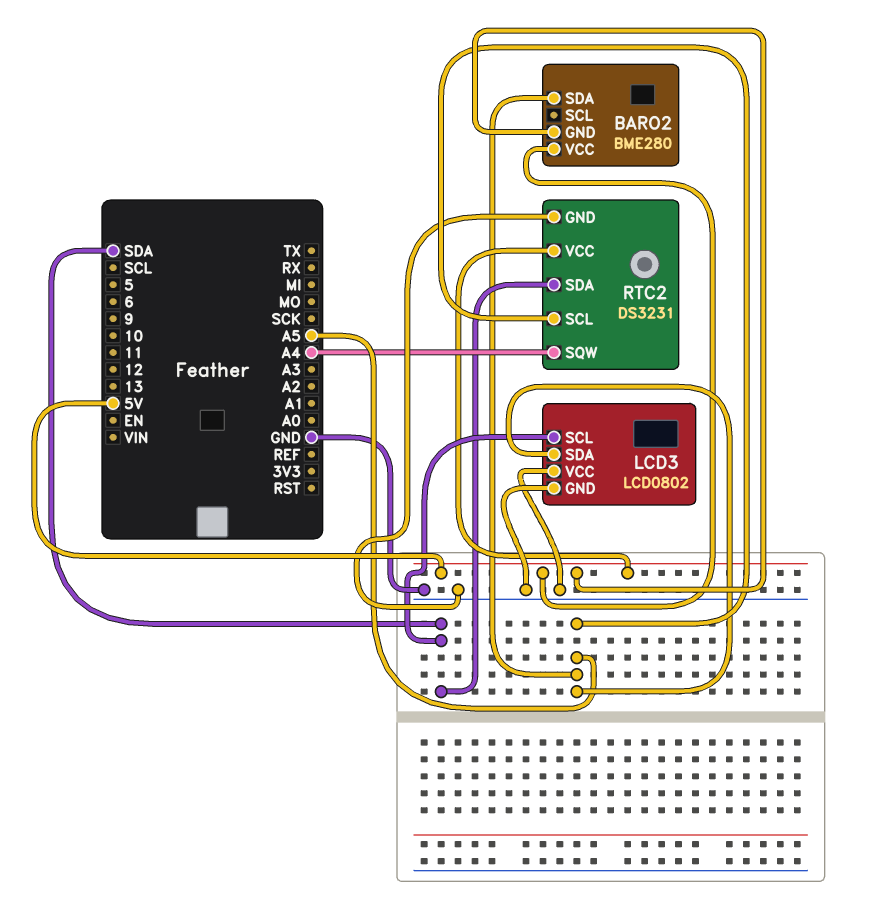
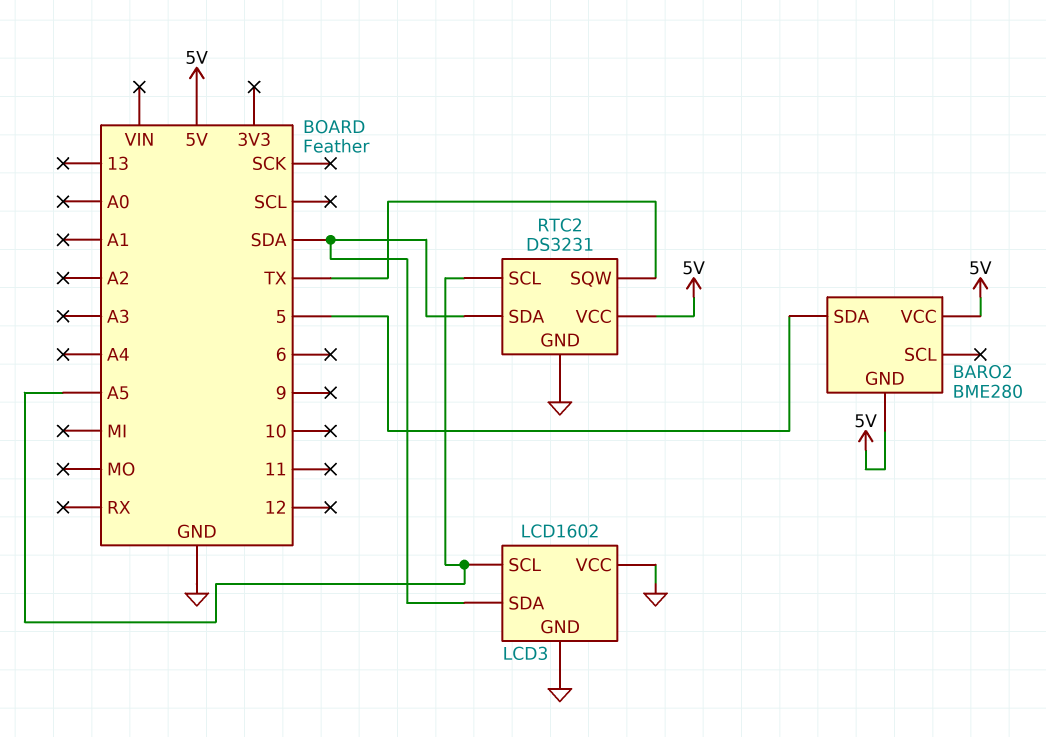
BARO2 pin SDA: A5 -> 5
LCD3: LCD0802 -> LCD1602
LCD3 pin SCL: SDA -> A5
LCD3 pin SDA: A5 -> SDA
RTC2 pin SQW: A4 -> TX

